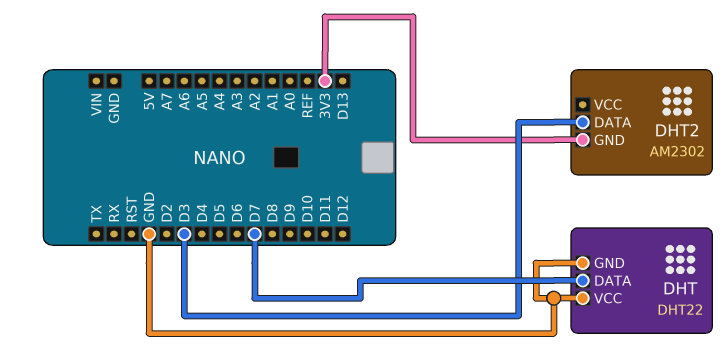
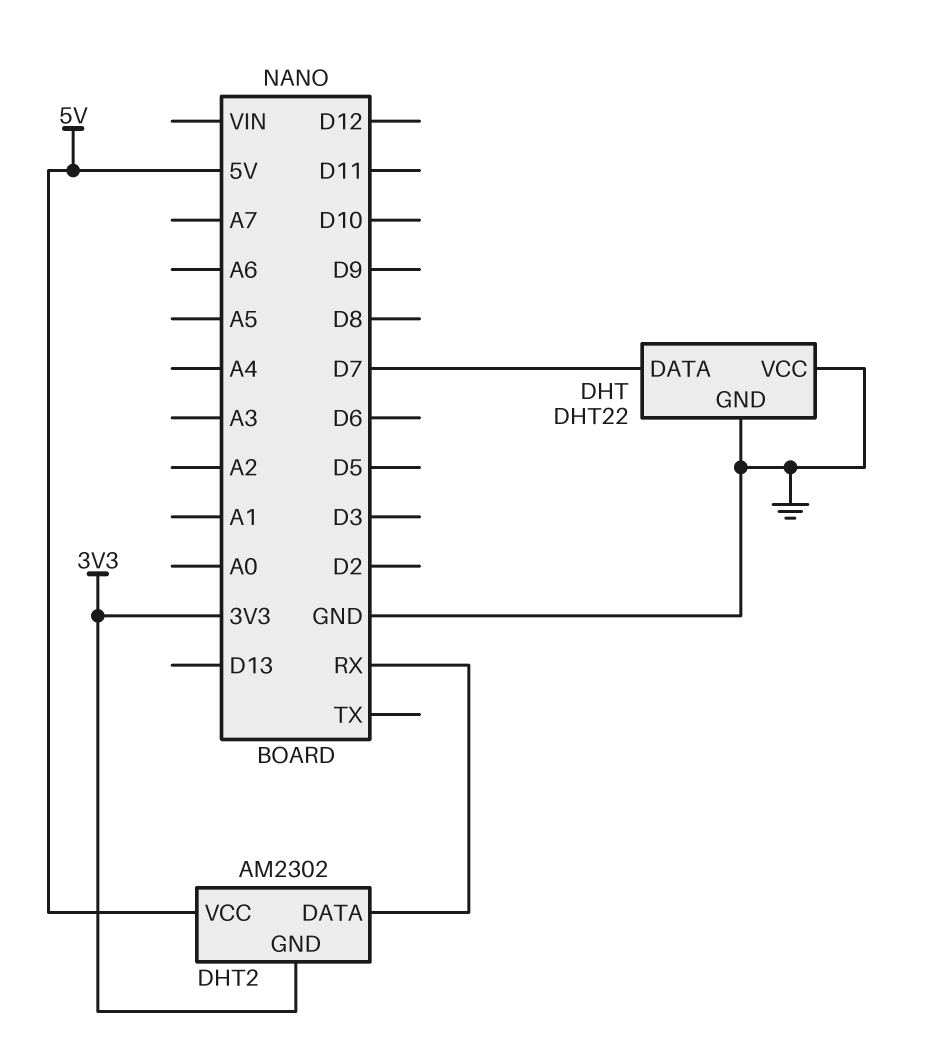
DHT2 pin DATA: D3 -> RX
DHT2 pin VCC: none -> 5V

